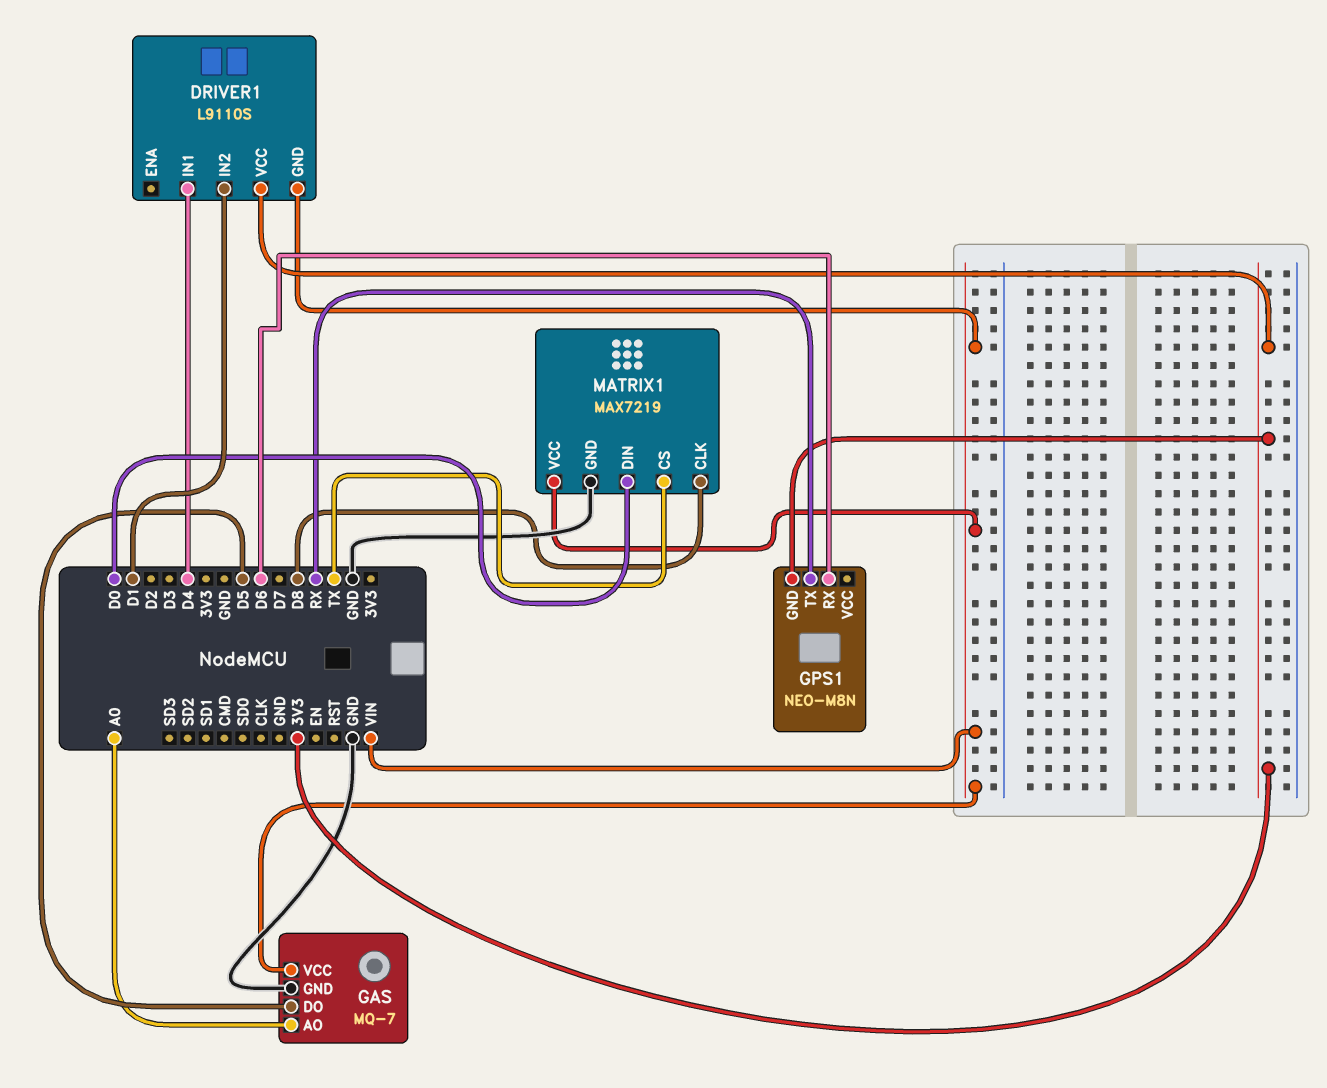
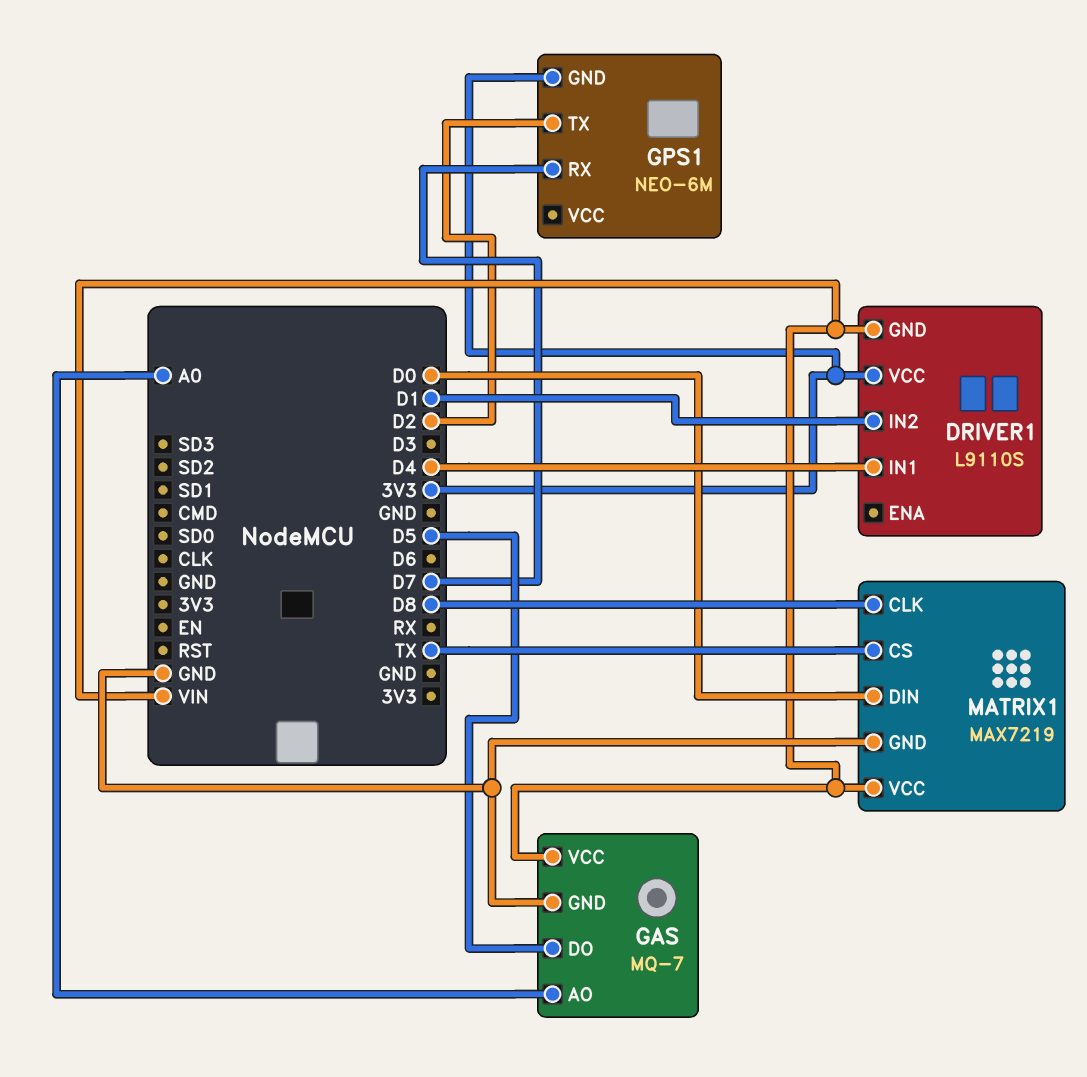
GPS1: NEO-M8N -> NEO-6M
GPS1 pin RX: D6 -> D7
GPS1 pin TX: RX -> D2

